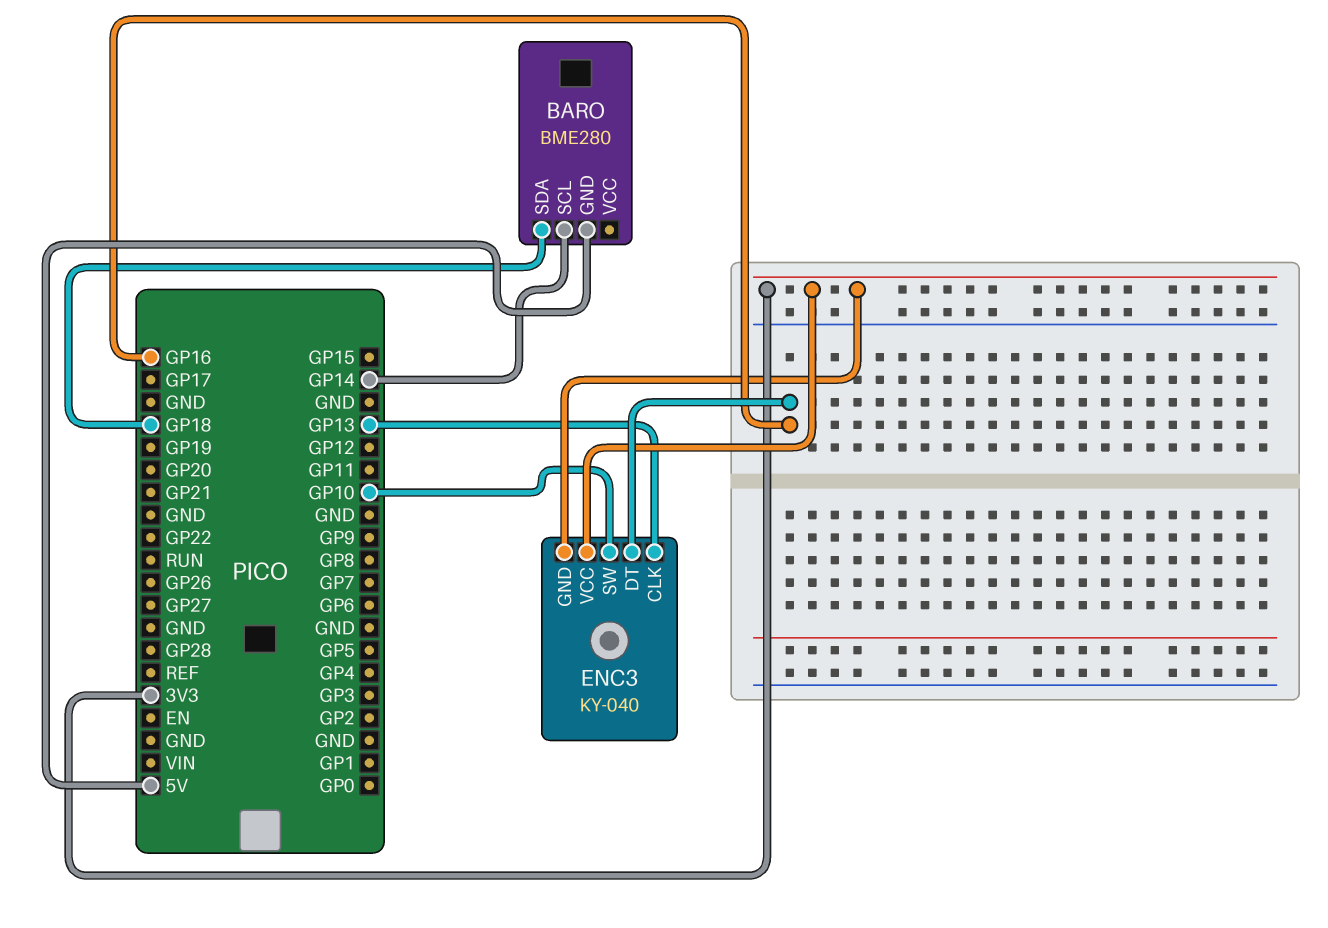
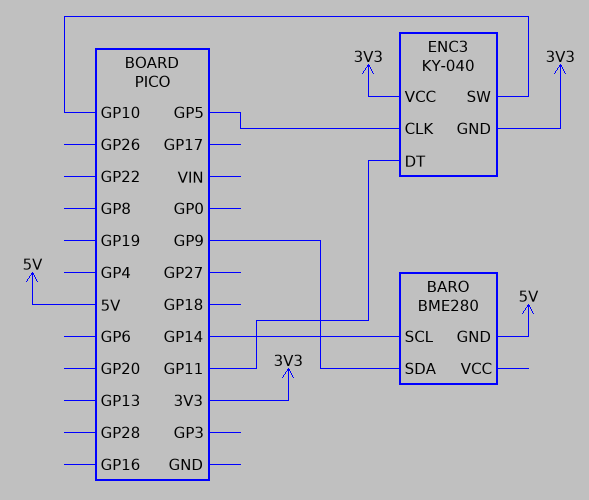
BARO pin SDA: GP18 -> GP9
ENC3 pin CLK: GP13 -> GP5
ENC3 pin DT: GP16 -> GP11

